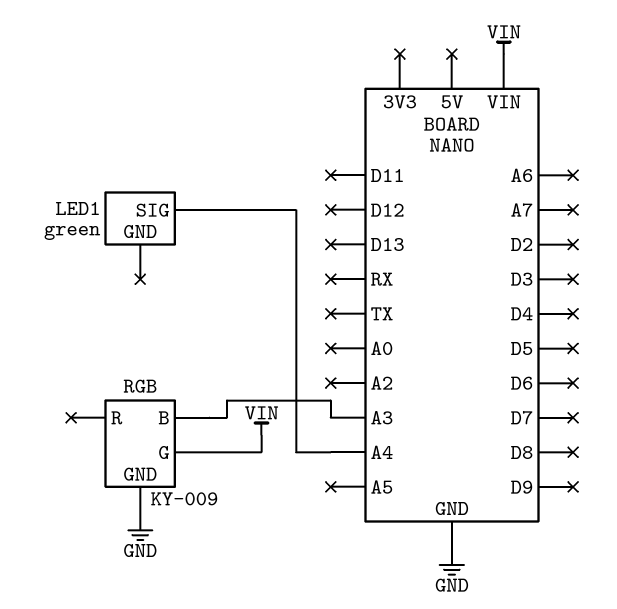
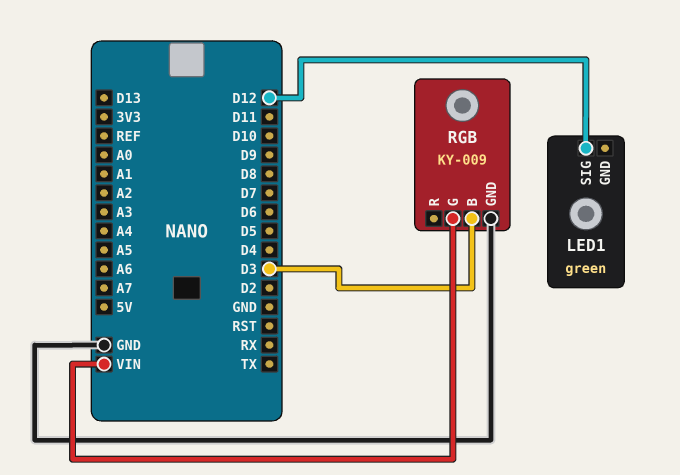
LED1 pin SIG: A4 -> D12
RGB pin B: A3 -> D3

